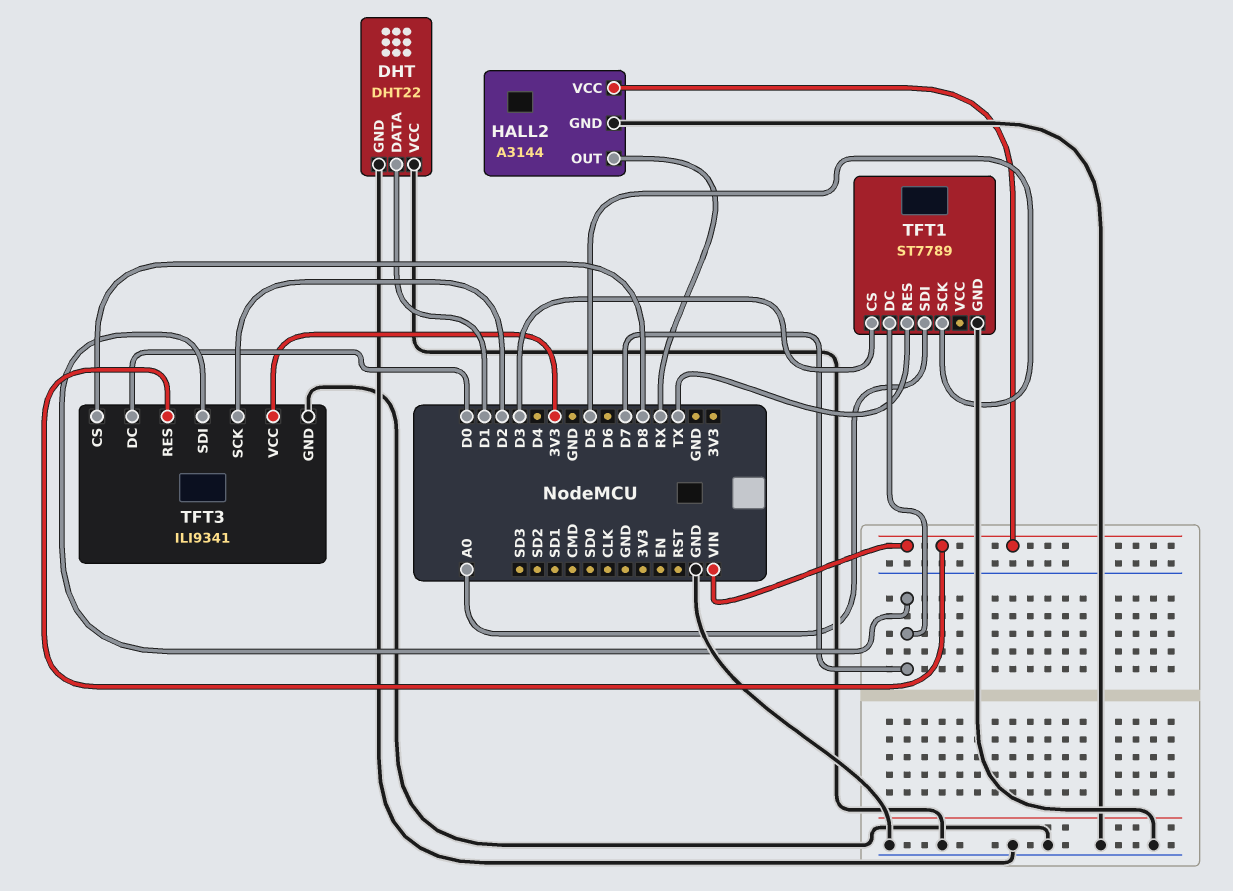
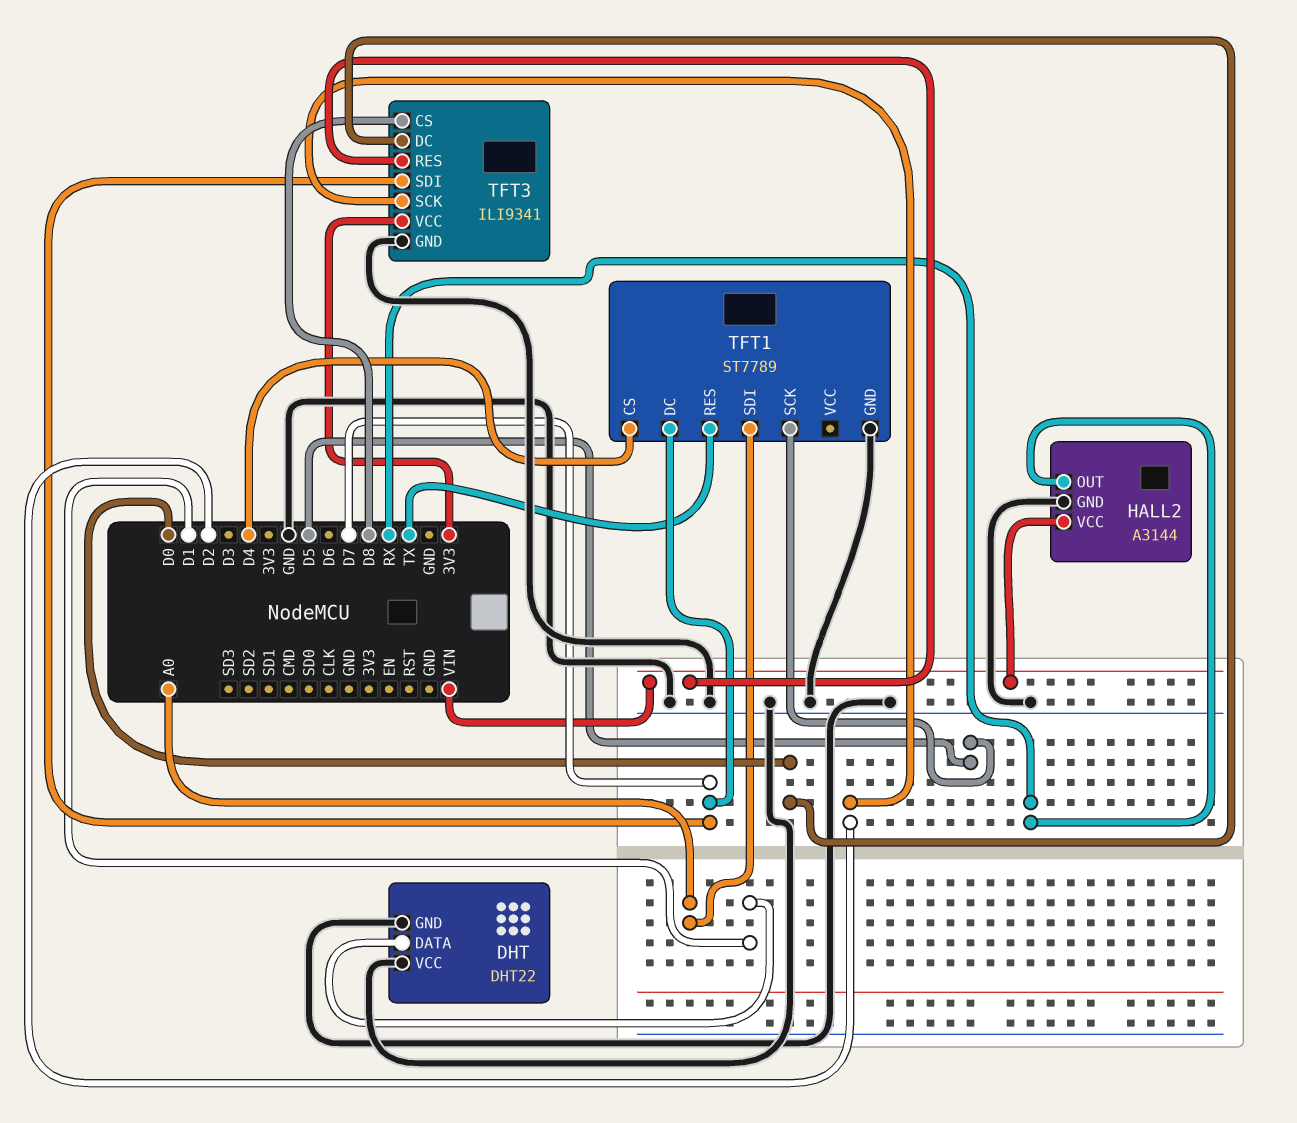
TFT1 pin CS: D3 -> D4

